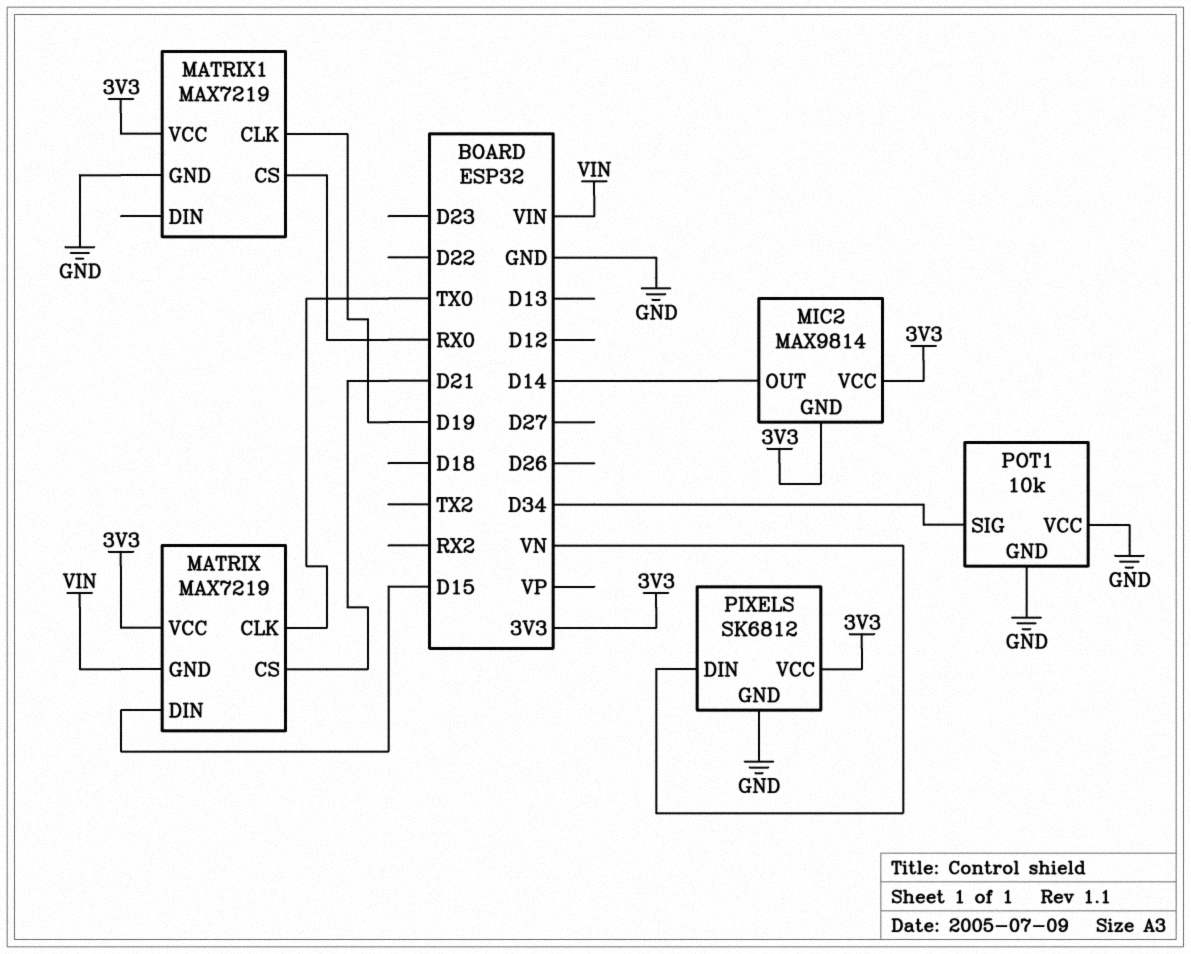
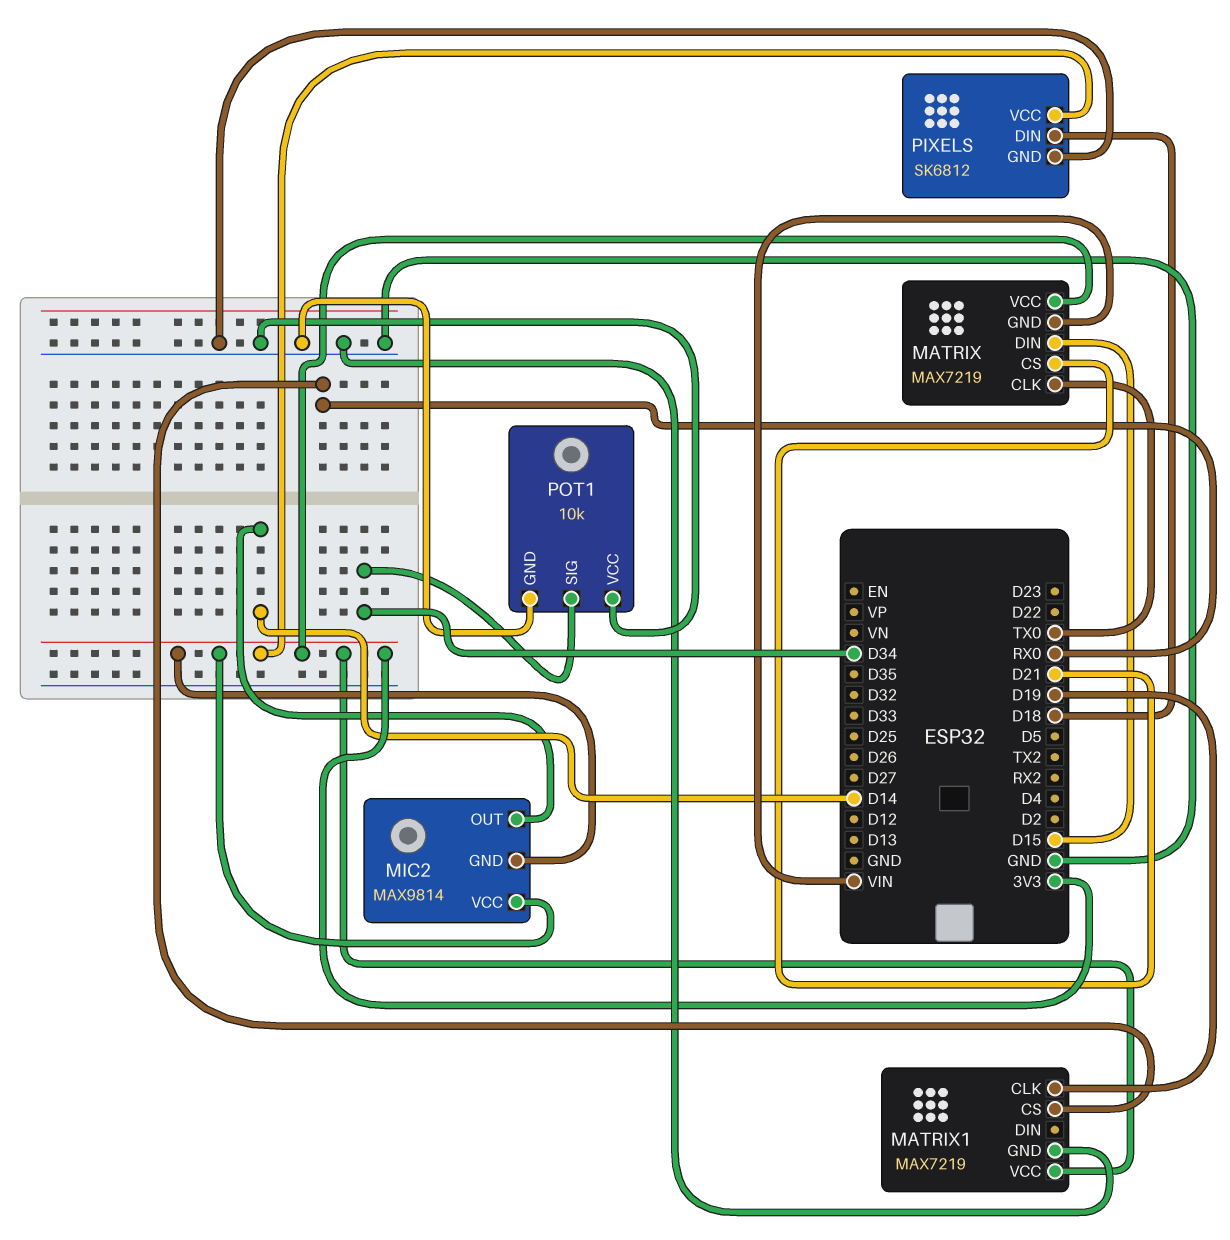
PIXELS pin DIN: VN -> D18

